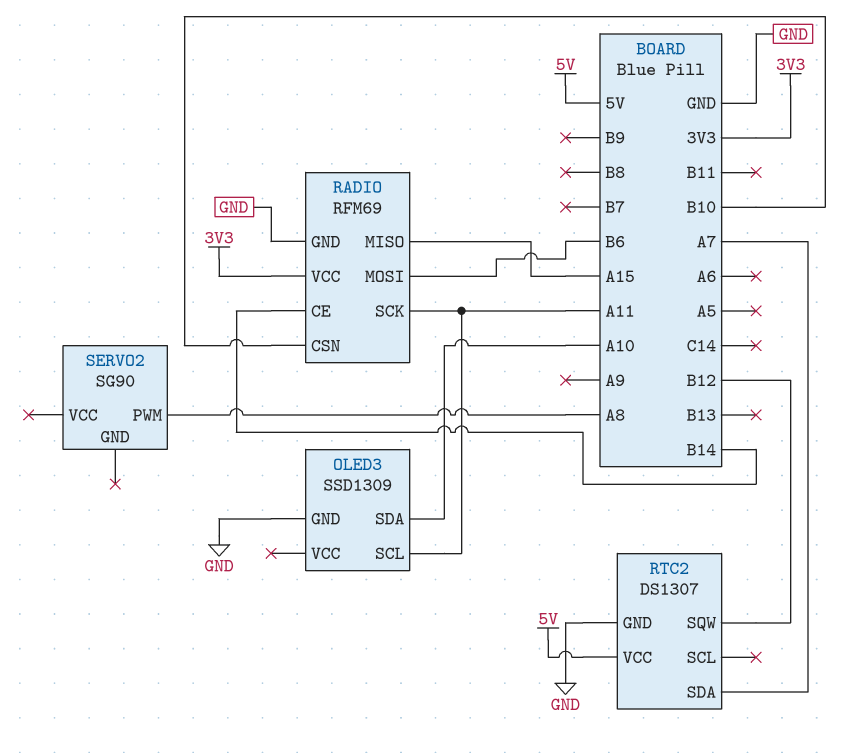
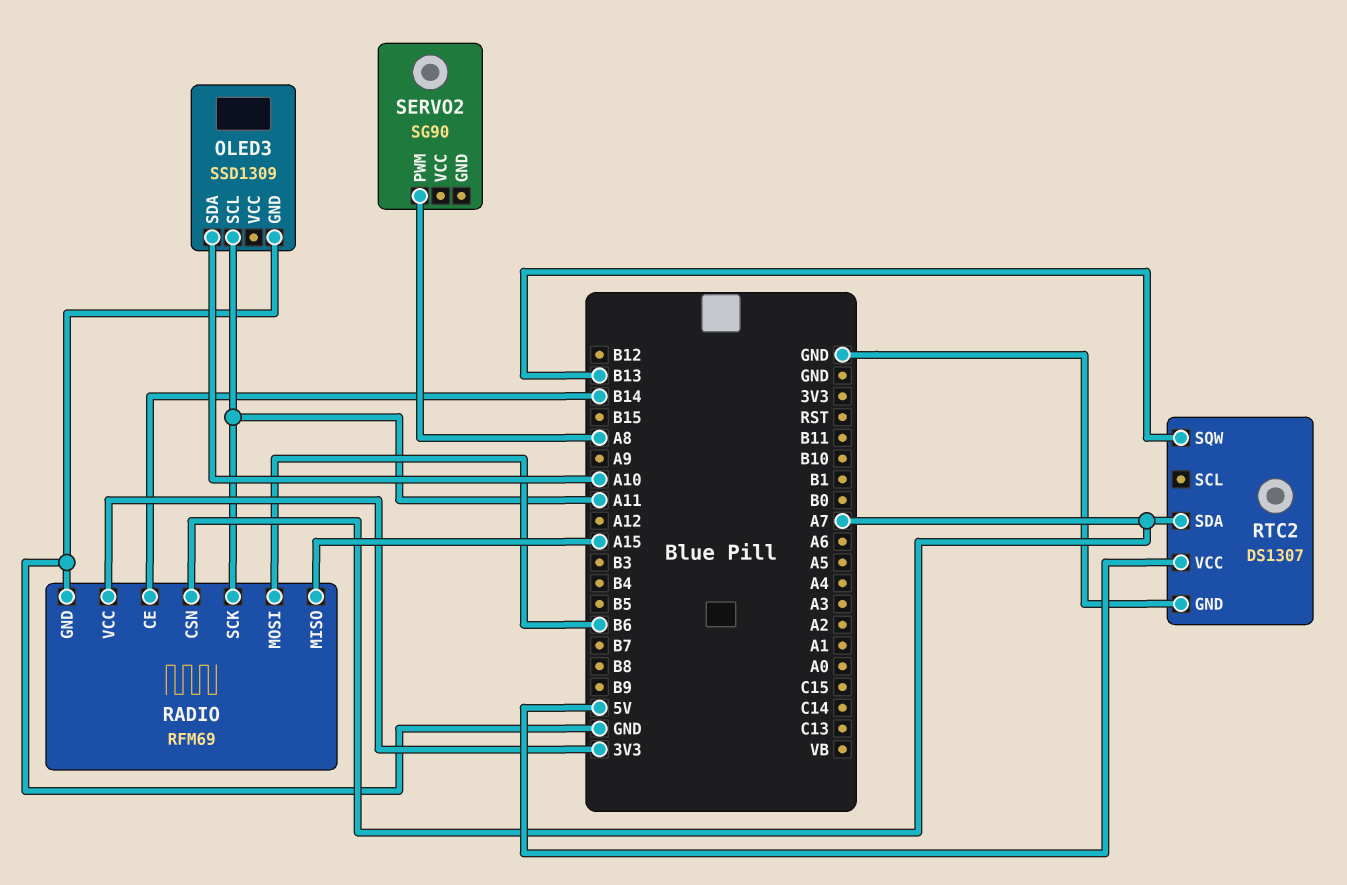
RADIO pin CSN: B10 -> A7
RTC2 pin SQW: B12 -> B13

